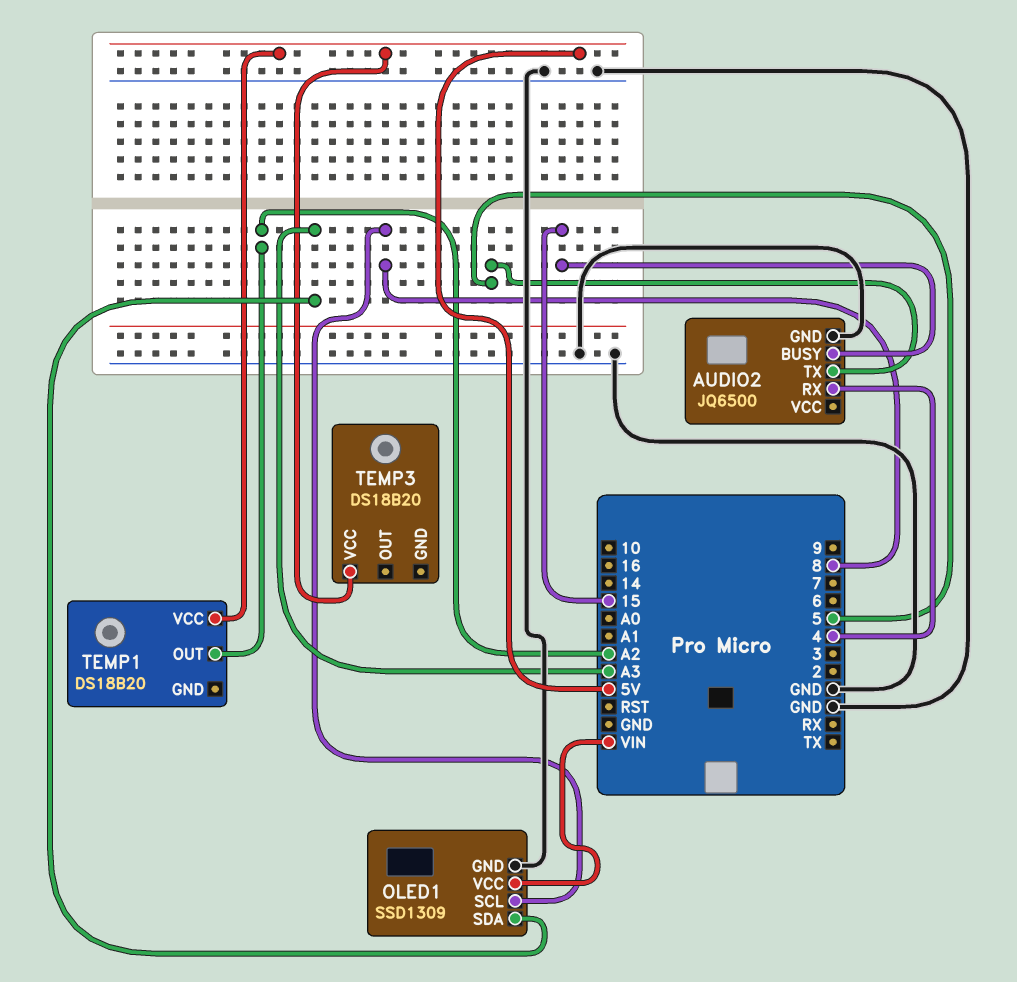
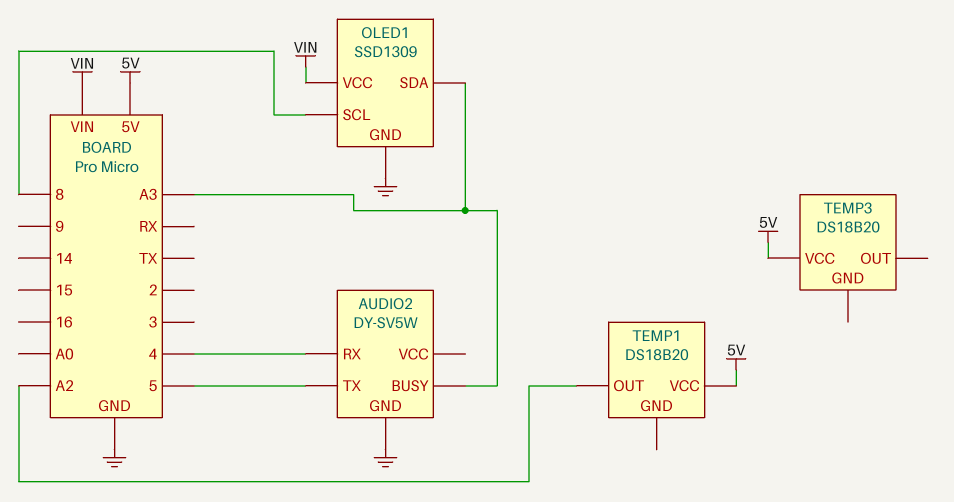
AUDIO2: JQ6500 -> DY-SV5W
AUDIO2 pin BUSY: 15 -> A3

